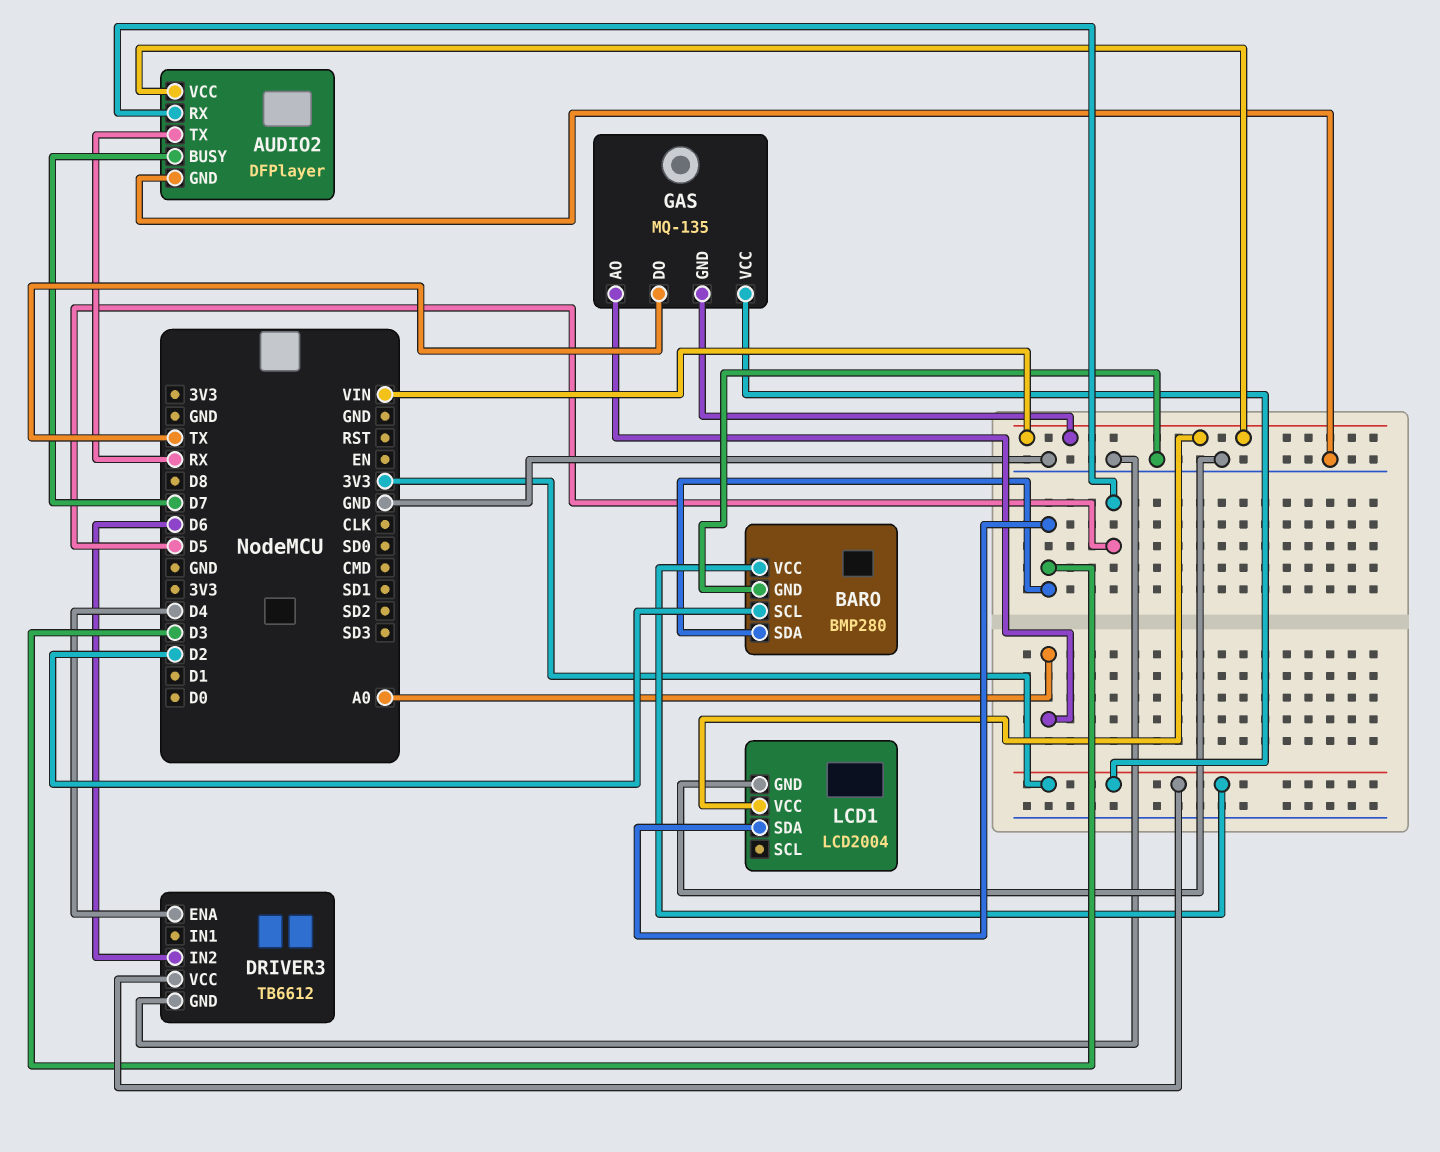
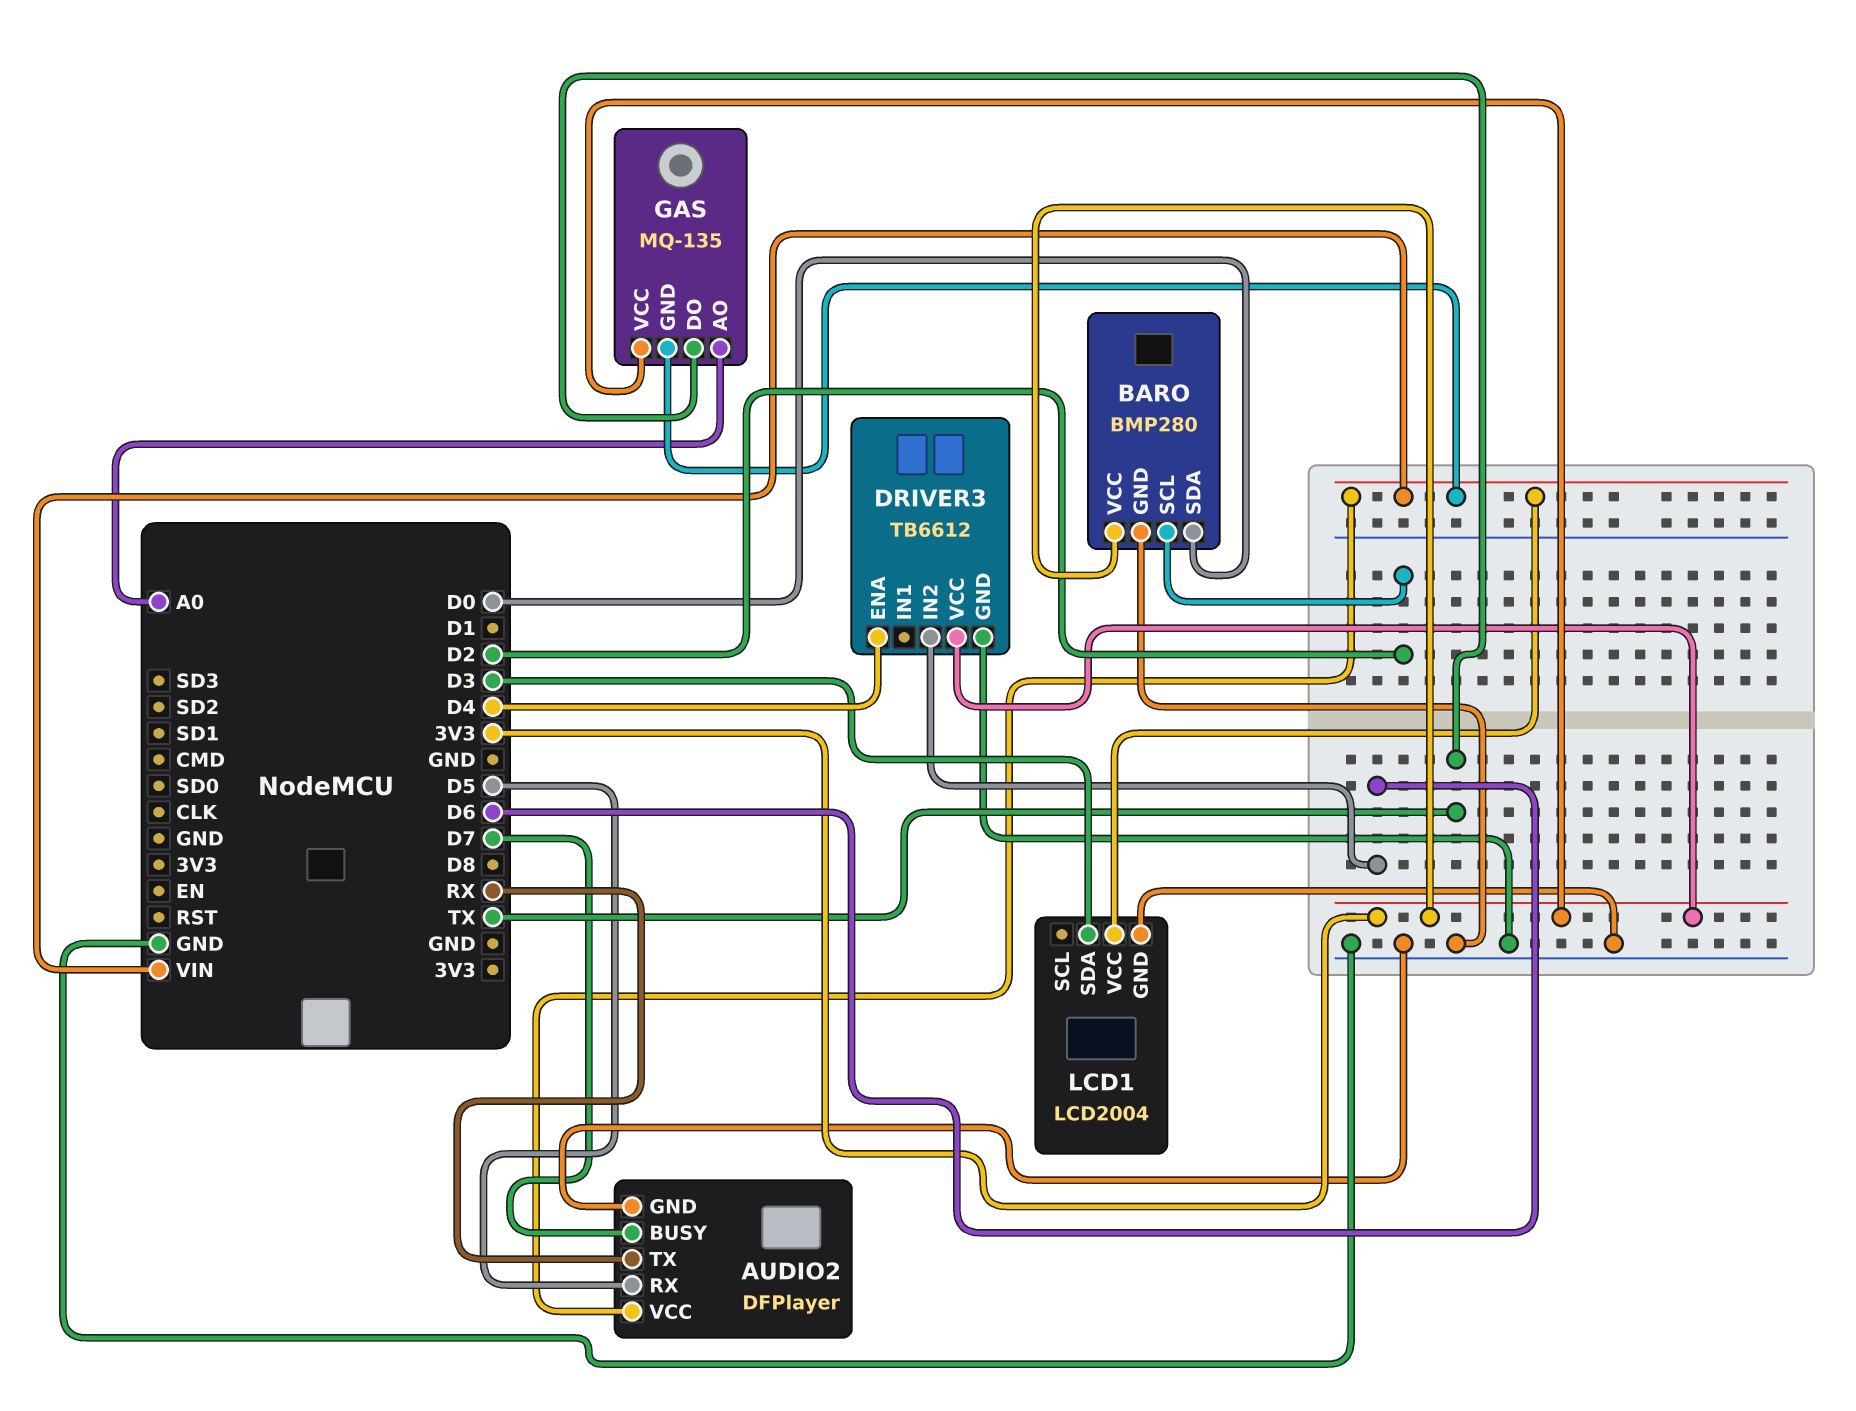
BARO pin SDA: D3 -> D0

